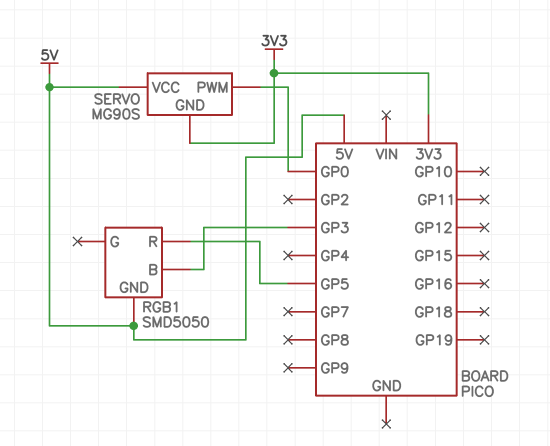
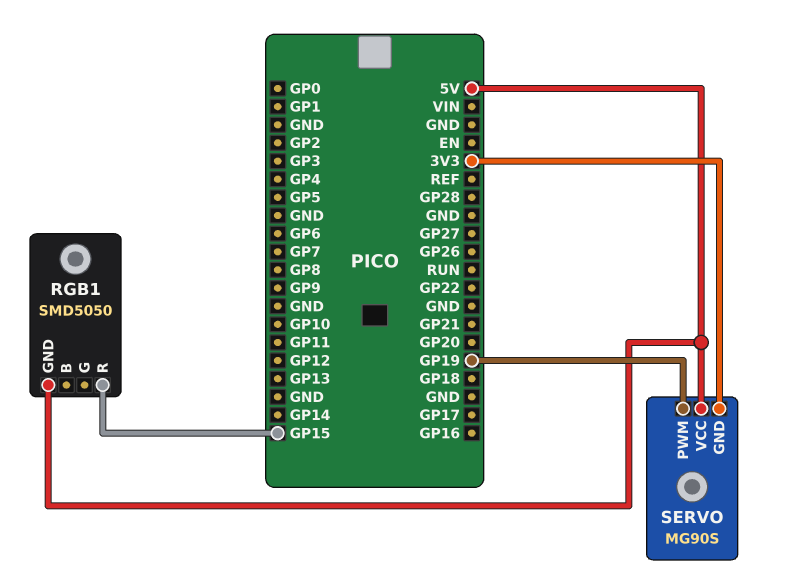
RGB1 pin B: GP3 -> none
RGB1 pin R: GP5 -> GP15
SERVO pin PWM: GP0 -> GP19

